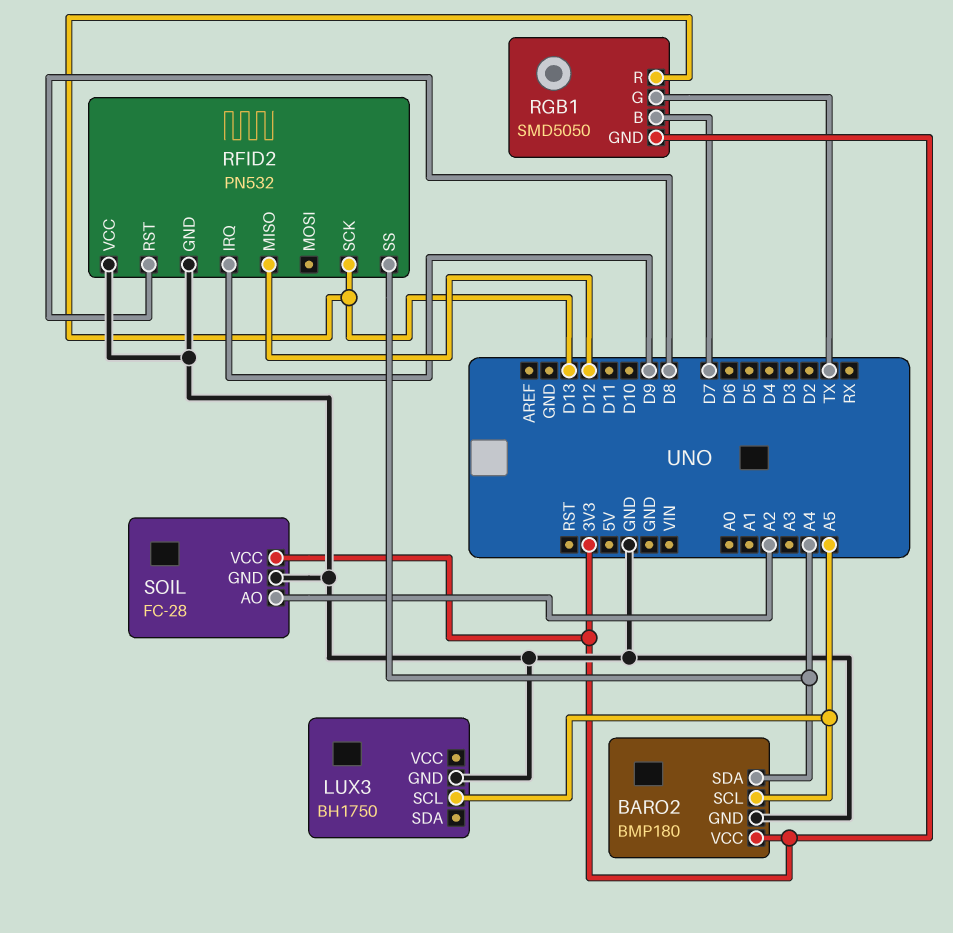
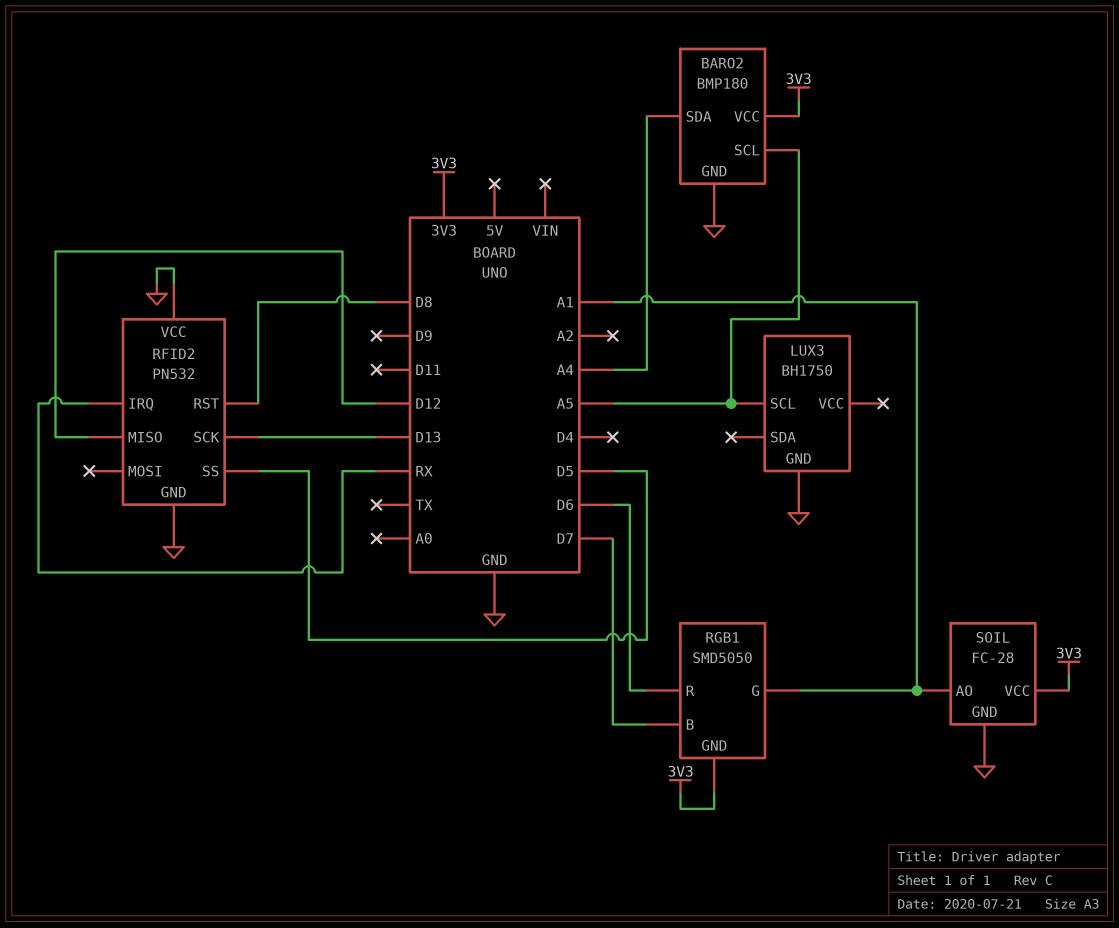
RFID2 pin IRQ: D9 -> RX
RFID2 pin SS: A4 -> D5
RGB1 pin G: TX -> A1
RGB1 pin R: D13 -> D6
SOIL pin AO: A2 -> A1

